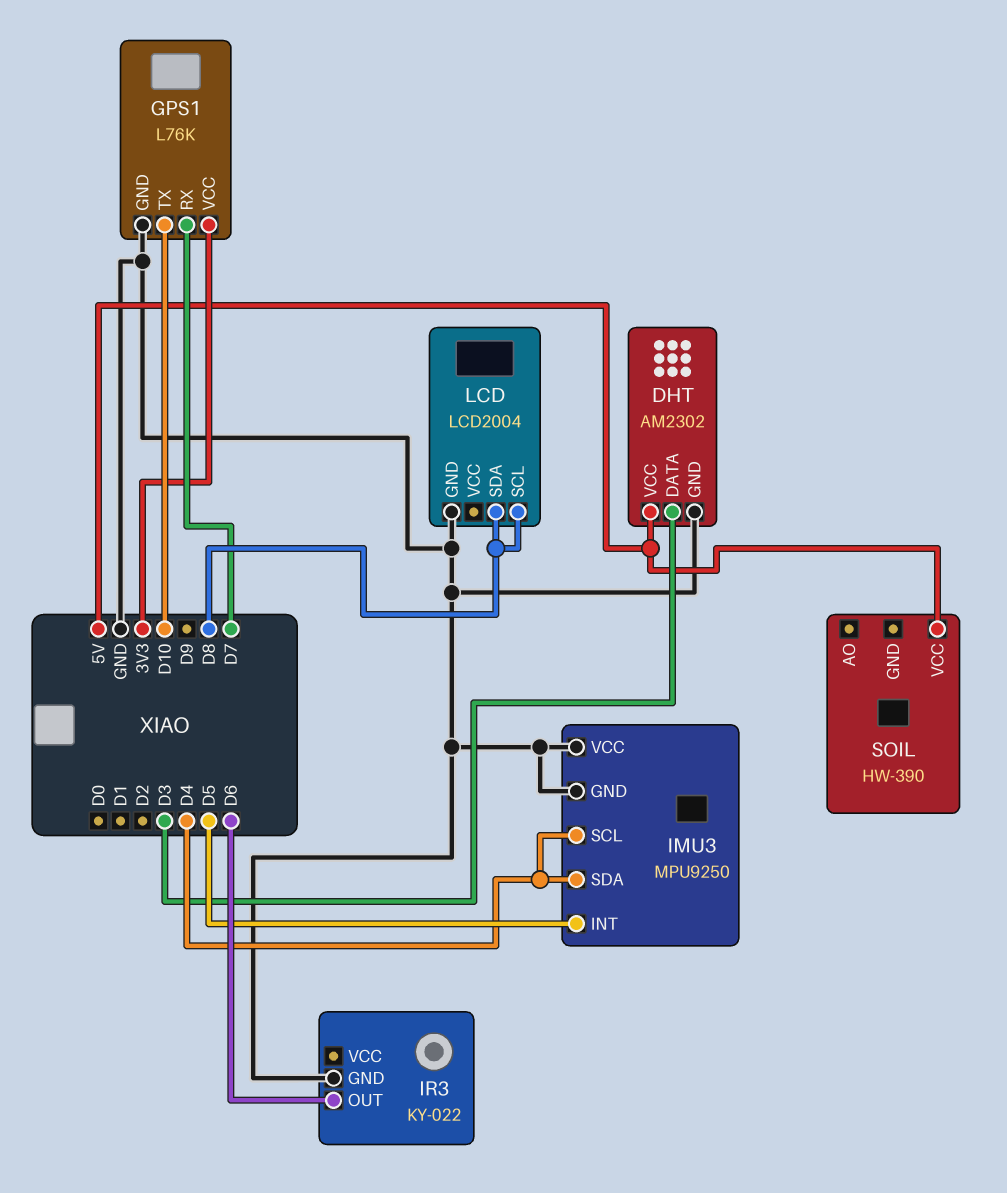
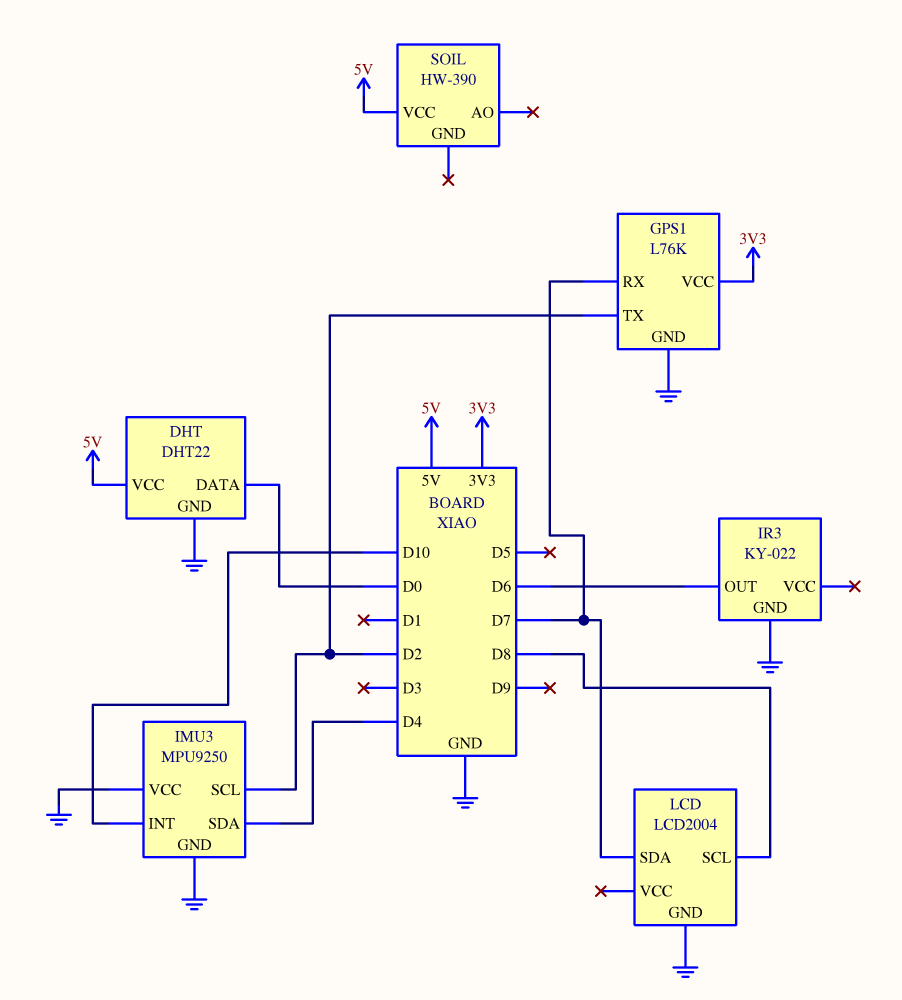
DHT: AM2302 -> DHT22
DHT pin DATA: D3 -> D0
GPS1 pin TX: D10 -> D2
IMU3 pin INT: D5 -> D10
IMU3 pin SCL: D4 -> D2
LCD pin SDA: D8 -> D7

